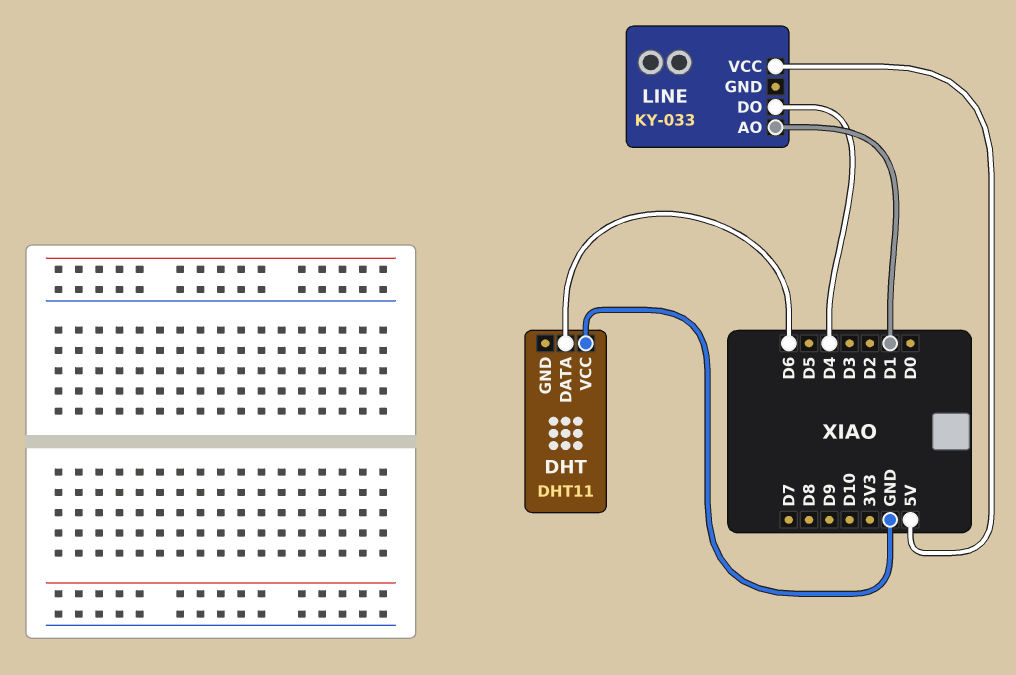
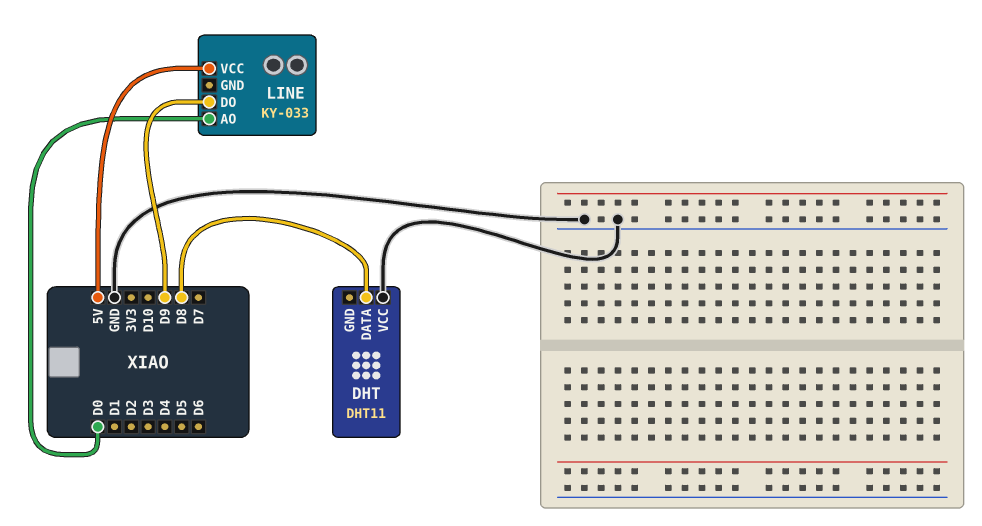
DHT pin DATA: D6 -> D8
LINE pin AO: D1 -> D0
LINE pin DO: D4 -> D9

